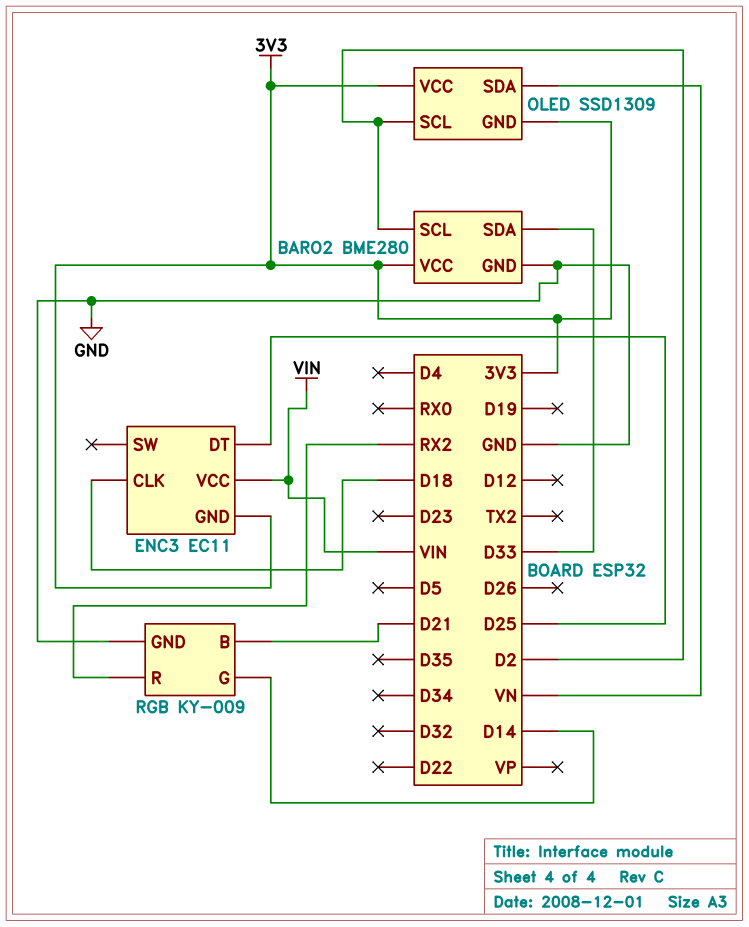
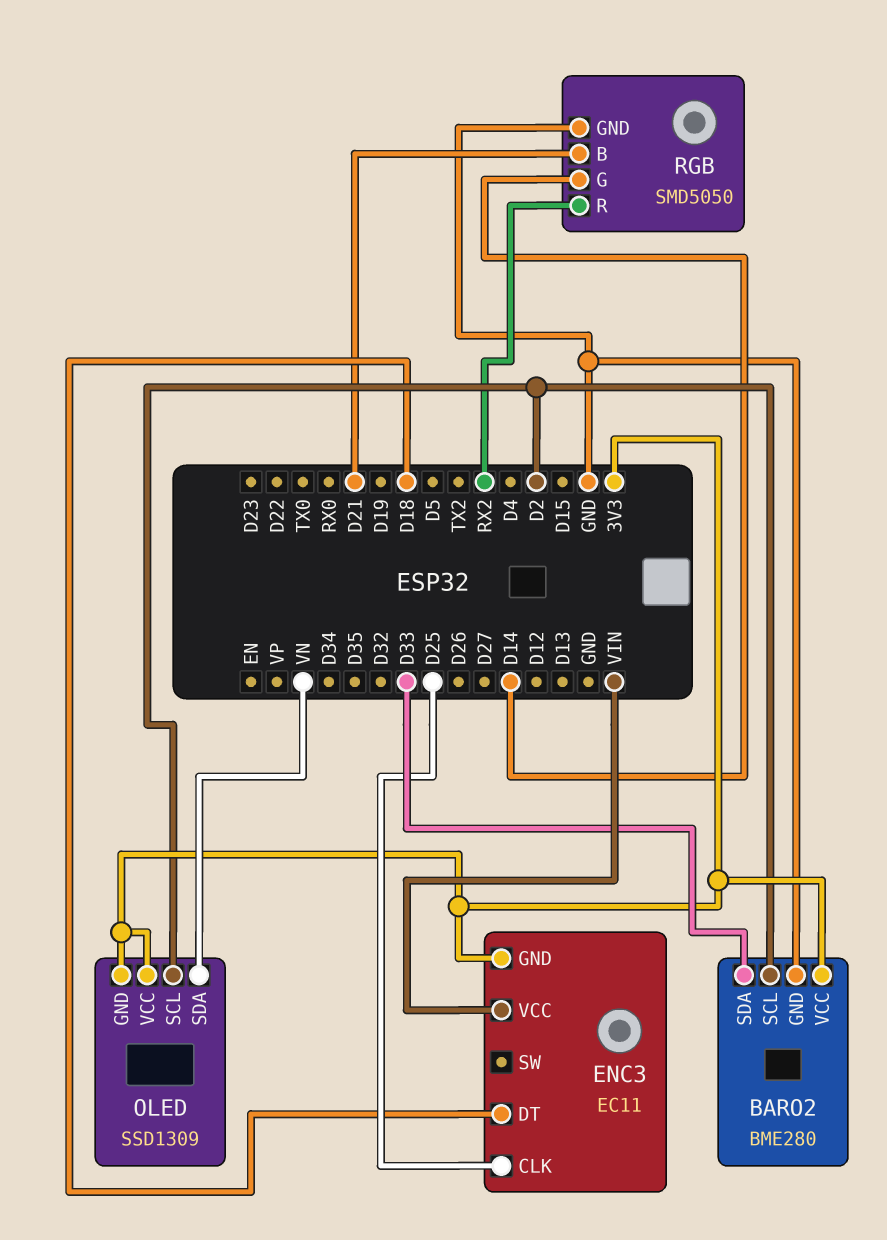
ENC3 pin CLK: D18 -> D25
ENC3 pin DT: D25 -> D18
RGB: KY-009 -> SMD5050

